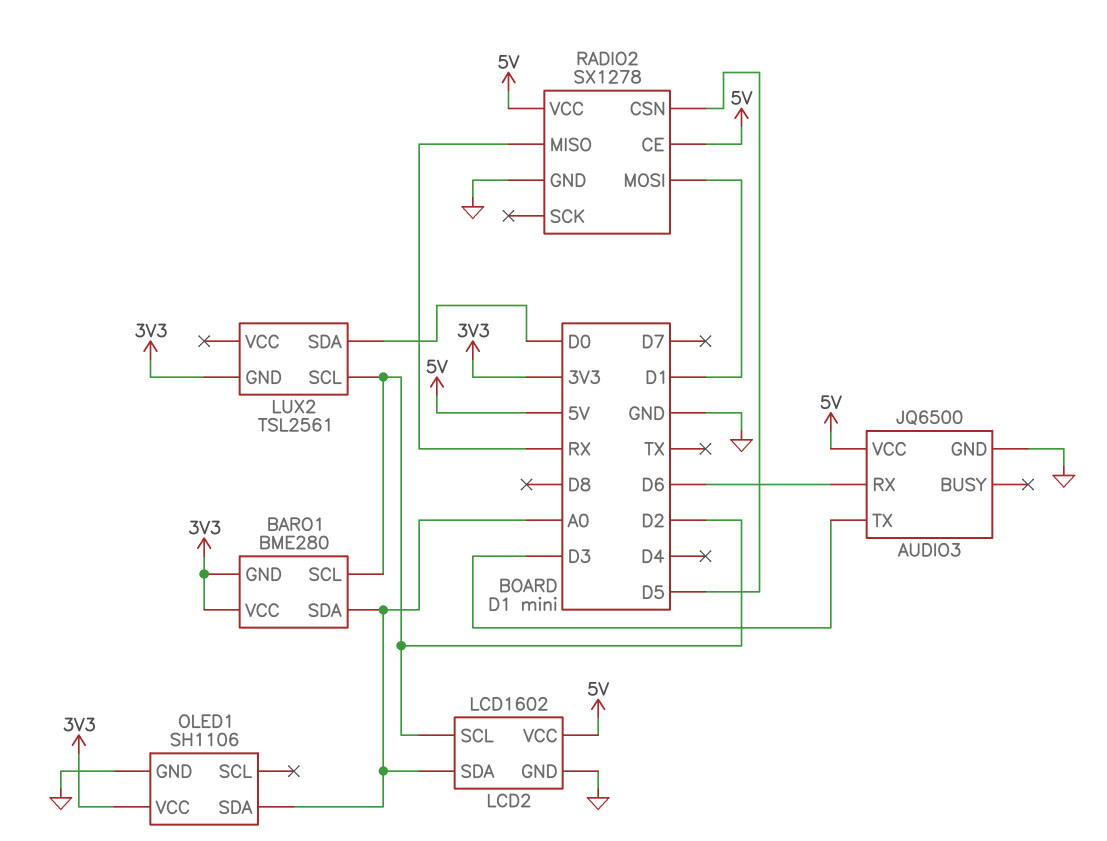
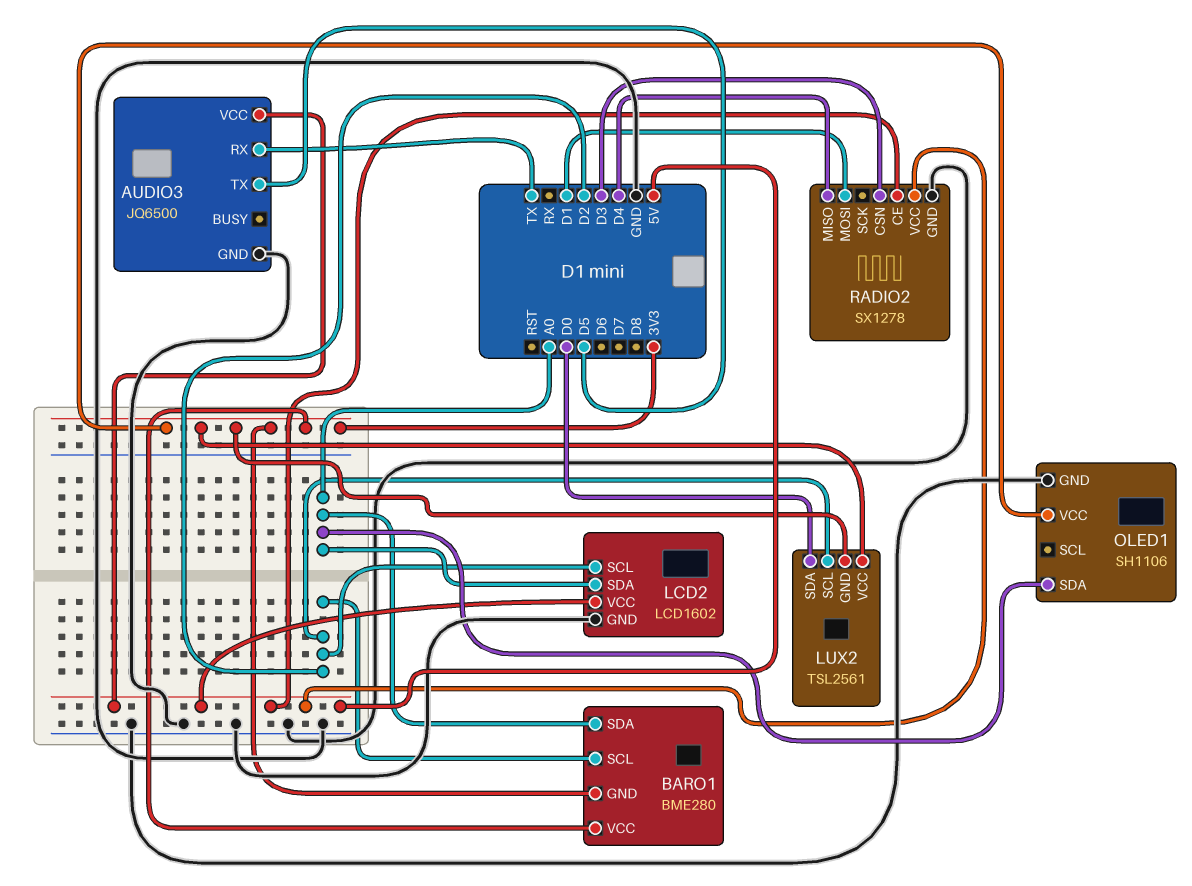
AUDIO3 pin RX: D6 -> TX
AUDIO3 pin TX: D3 -> D5
LUX2 pin VCC: none -> 3V3
RADIO2 pin CSN: D5 -> D3
RADIO2 pin MISO: RX -> D4

